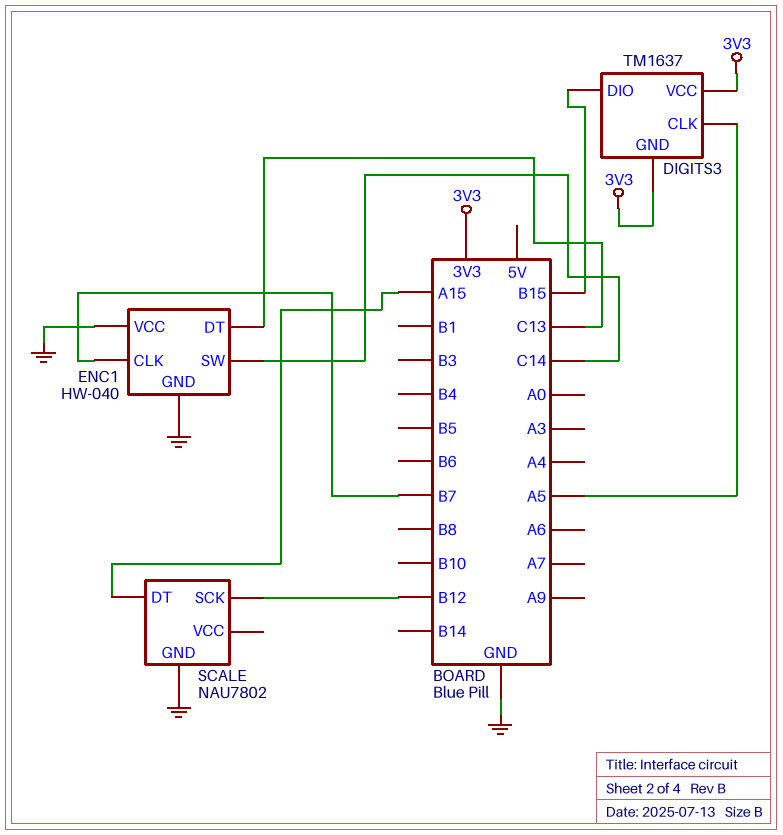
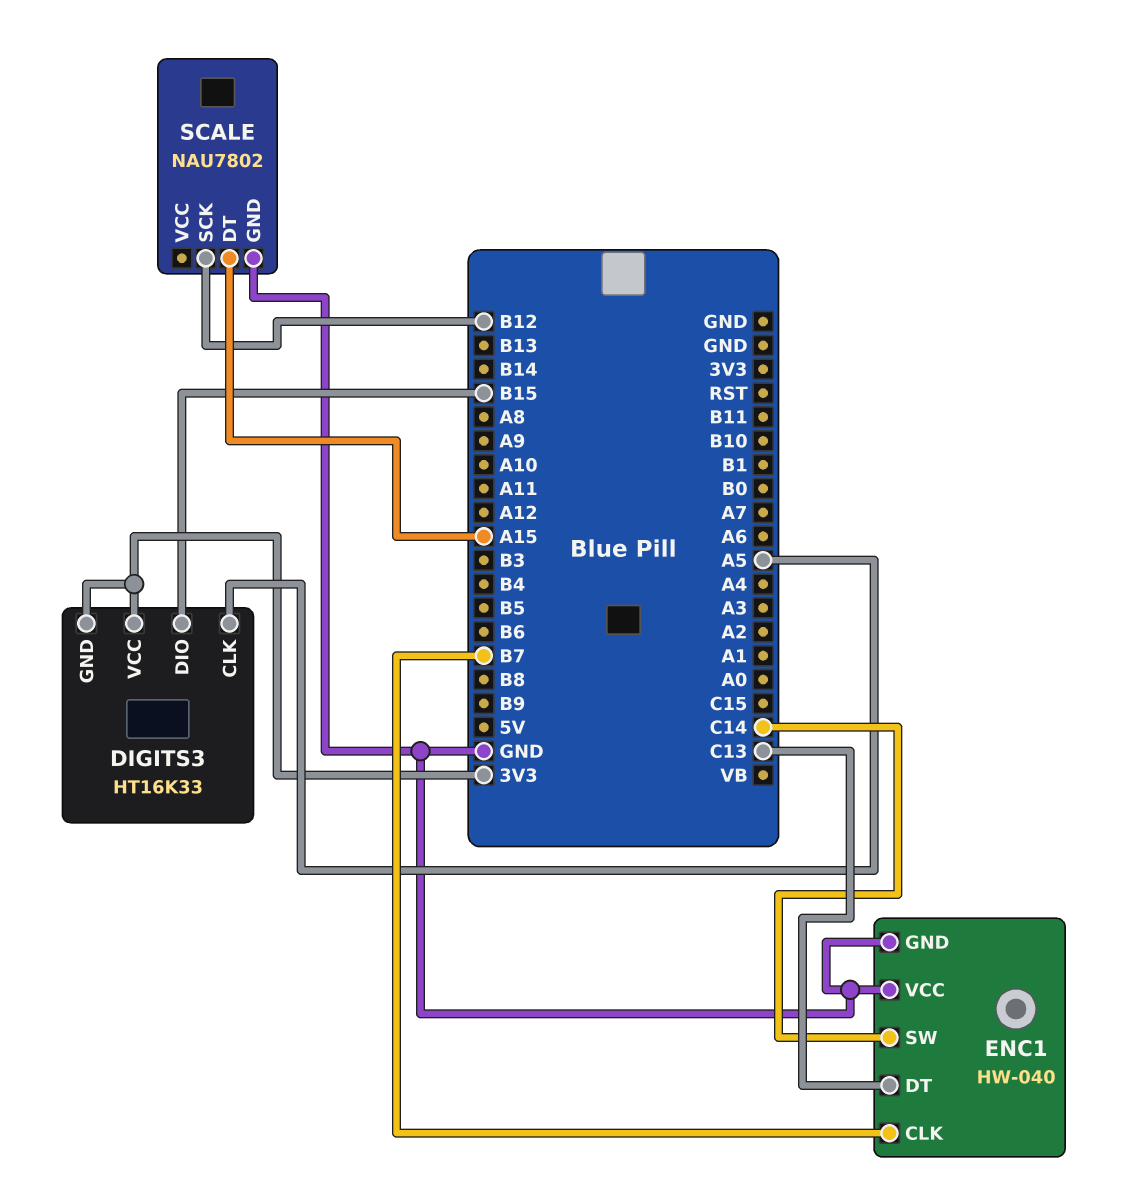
DIGITS3: TM1637 -> HT16K33

